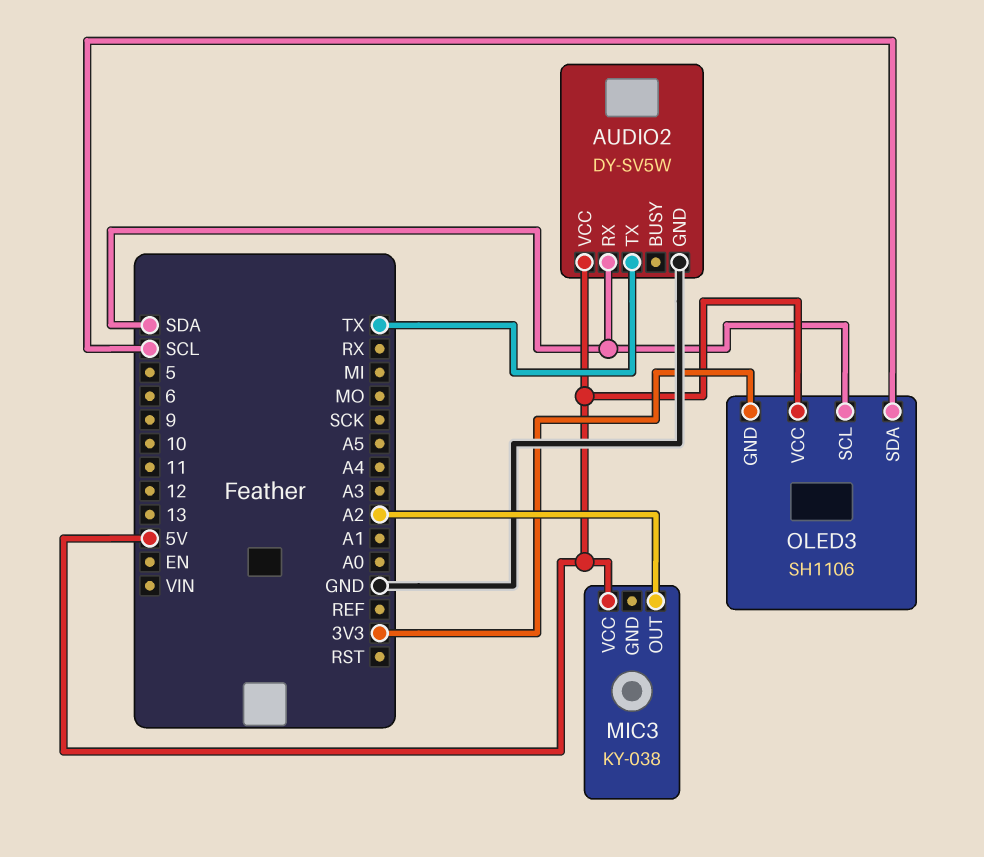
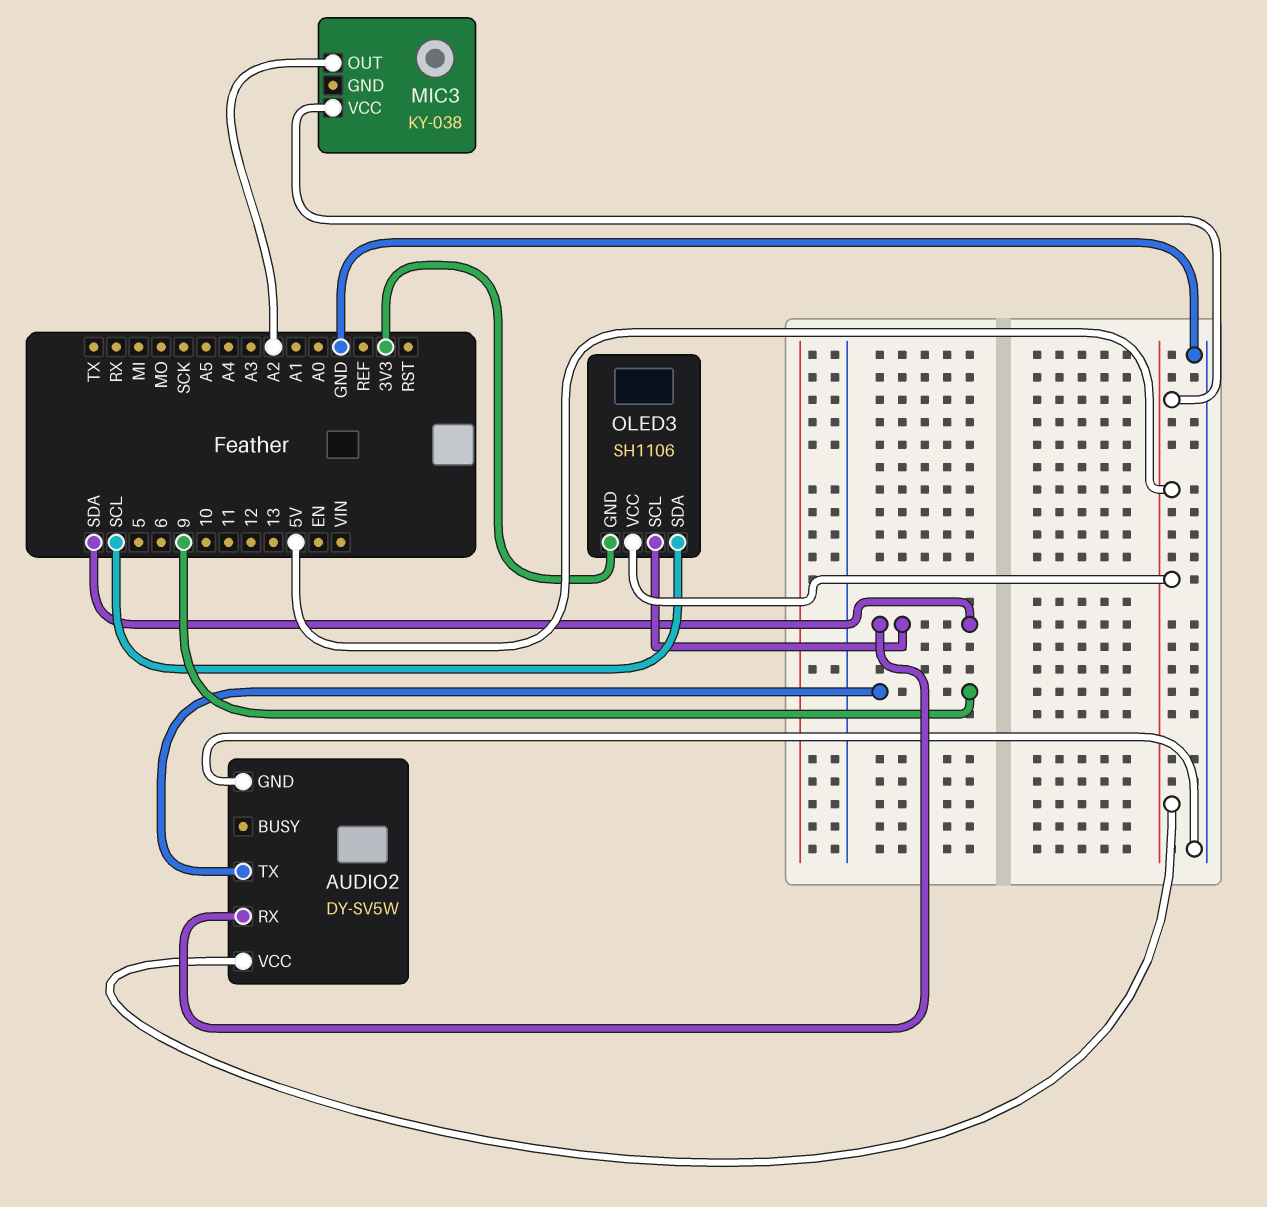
AUDIO2 pin TX: TX -> 9

